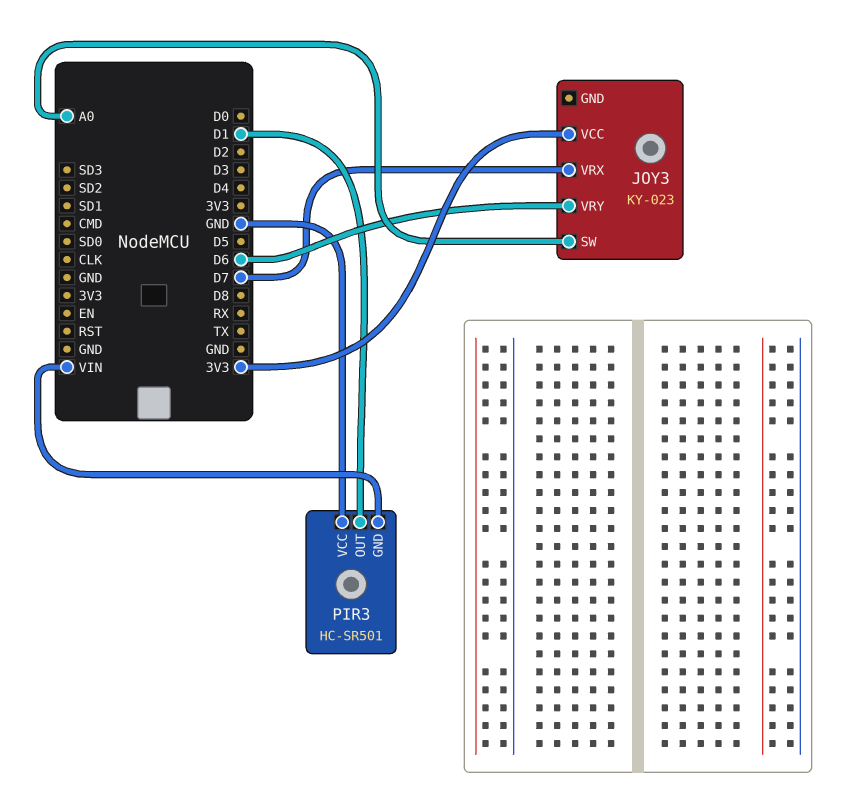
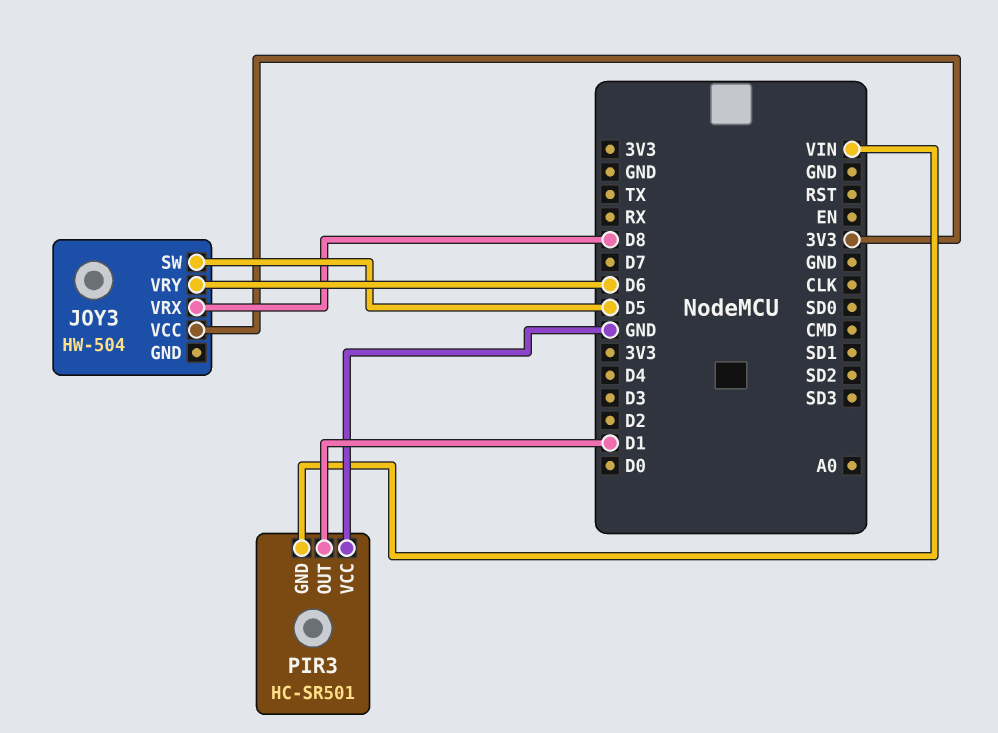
JOY3: KY-023 -> HW-504
JOY3 pin SW: A0 -> D5
JOY3 pin VRX: D7 -> D8

